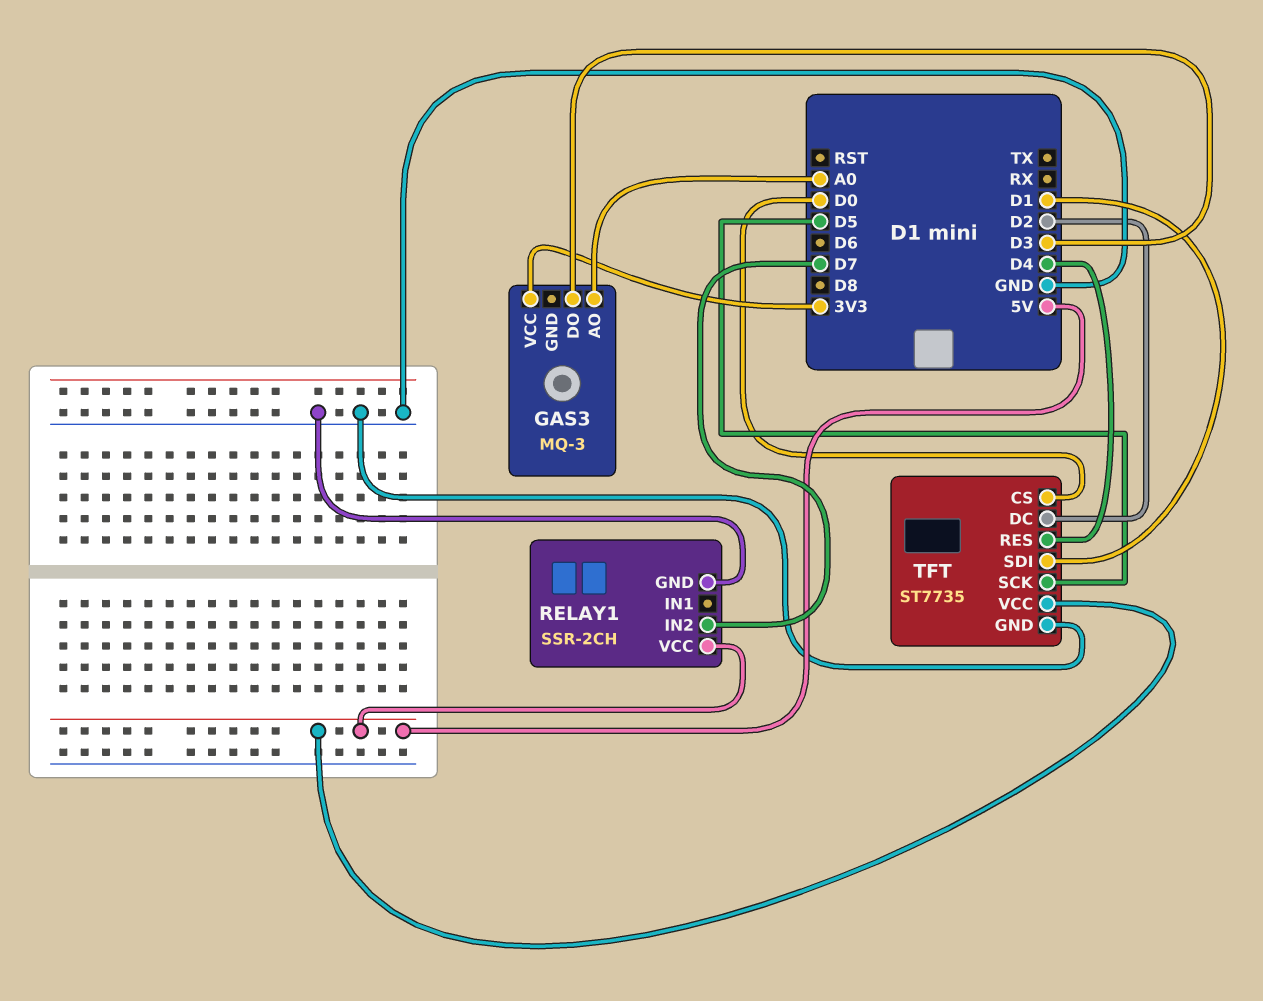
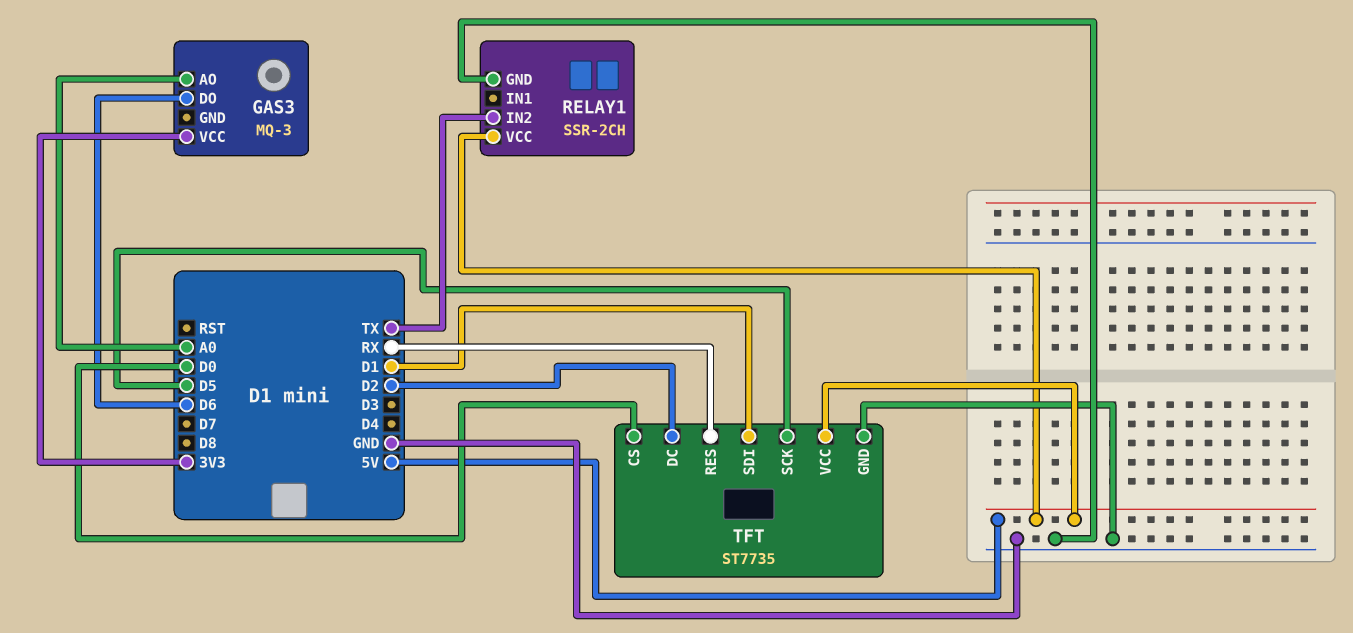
GAS3 pin DO: D3 -> D6
RELAY1 pin IN2: D7 -> TX
TFT pin RES: D4 -> RX

